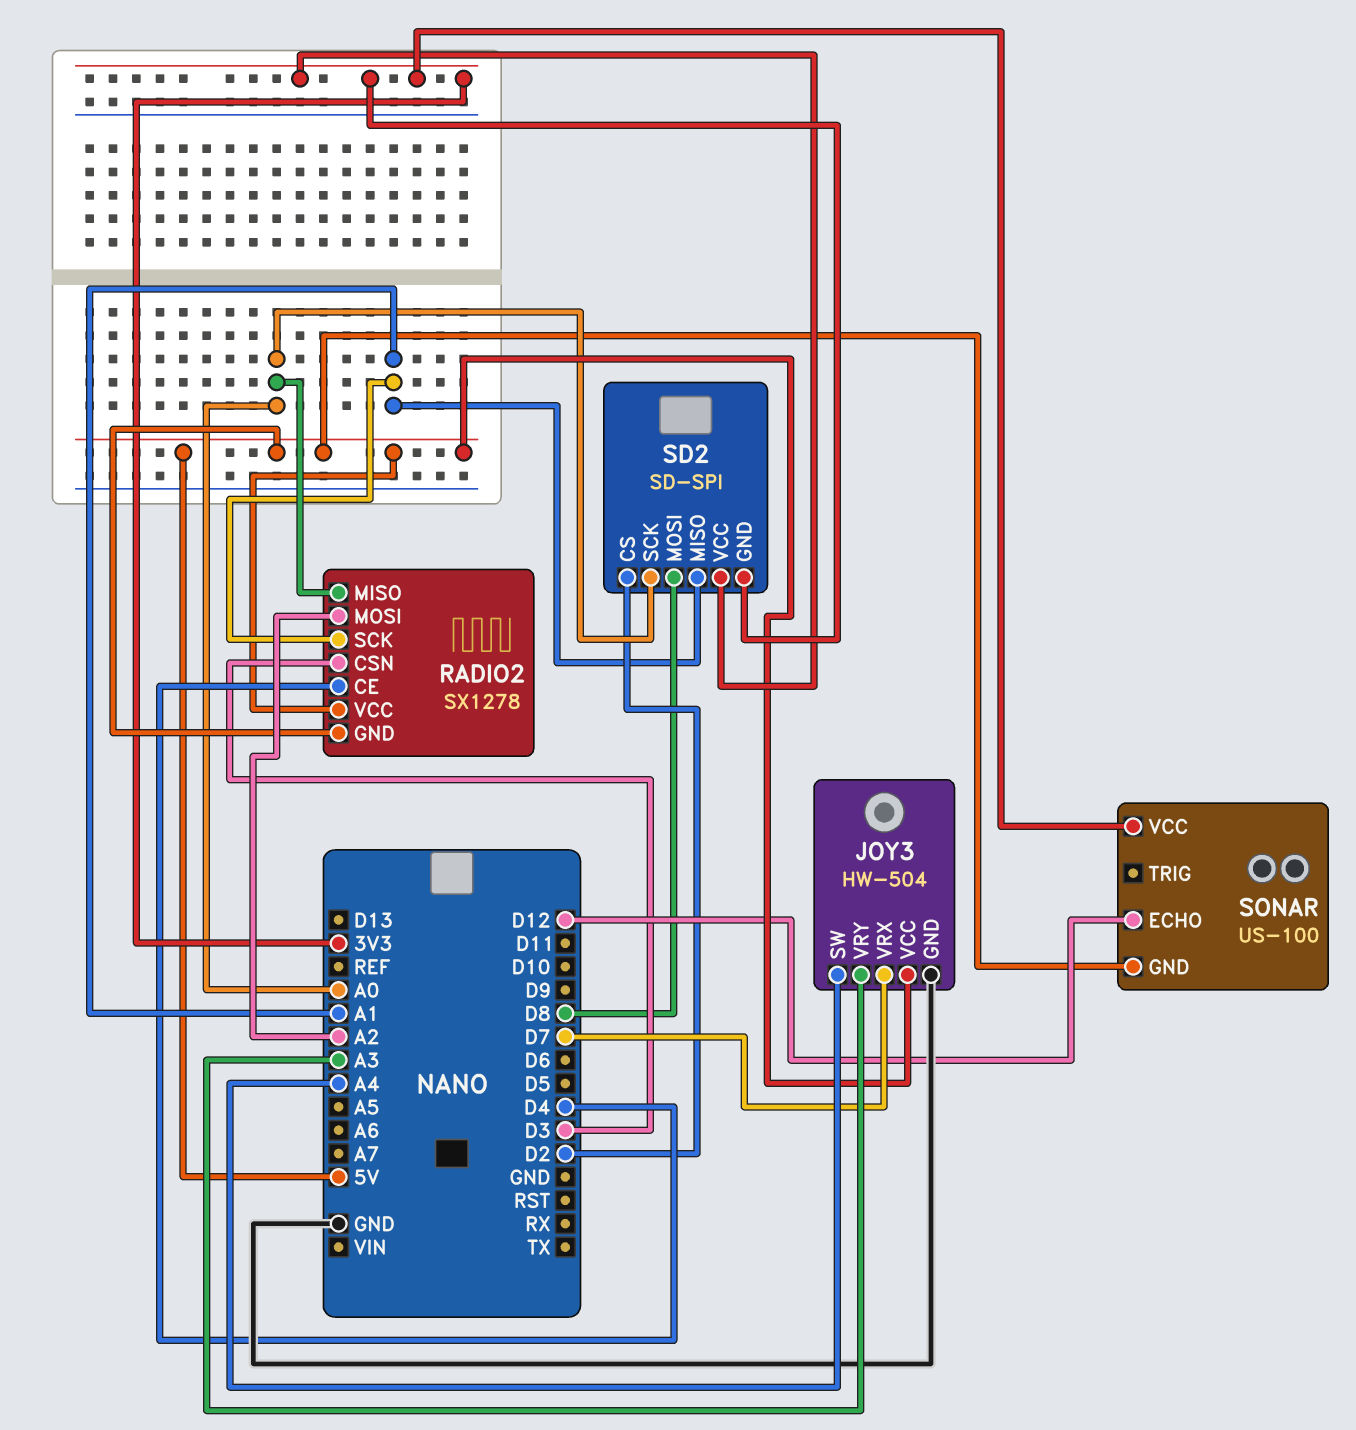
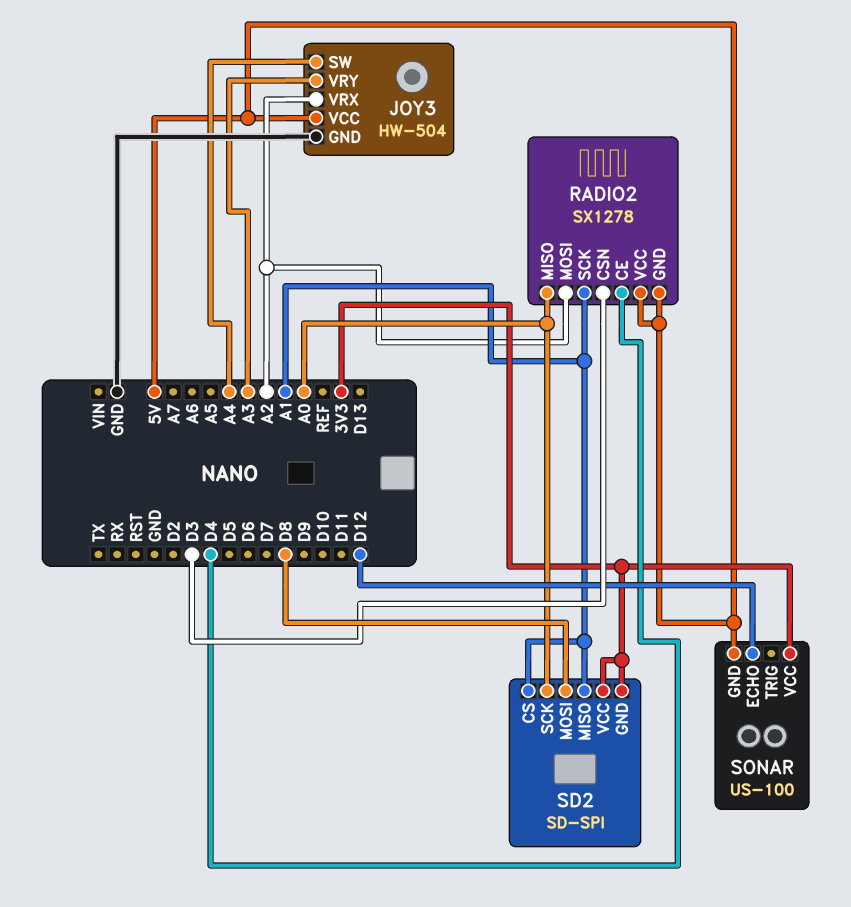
JOY3 pin VRX: D7 -> A2
SD2 pin CS: D2 -> A1

